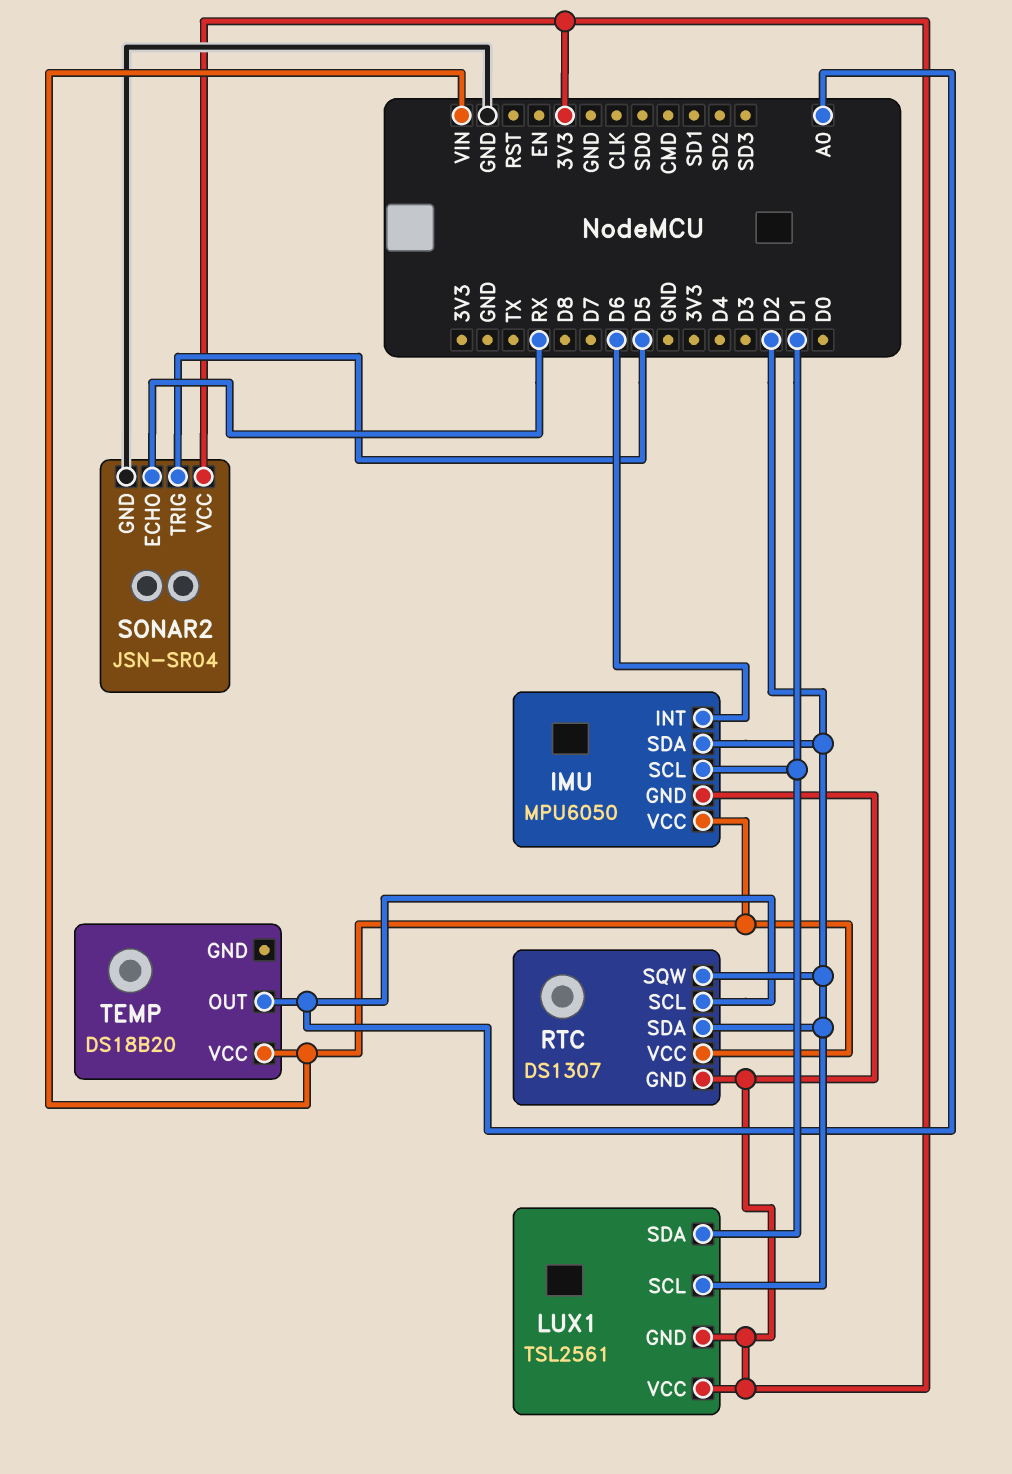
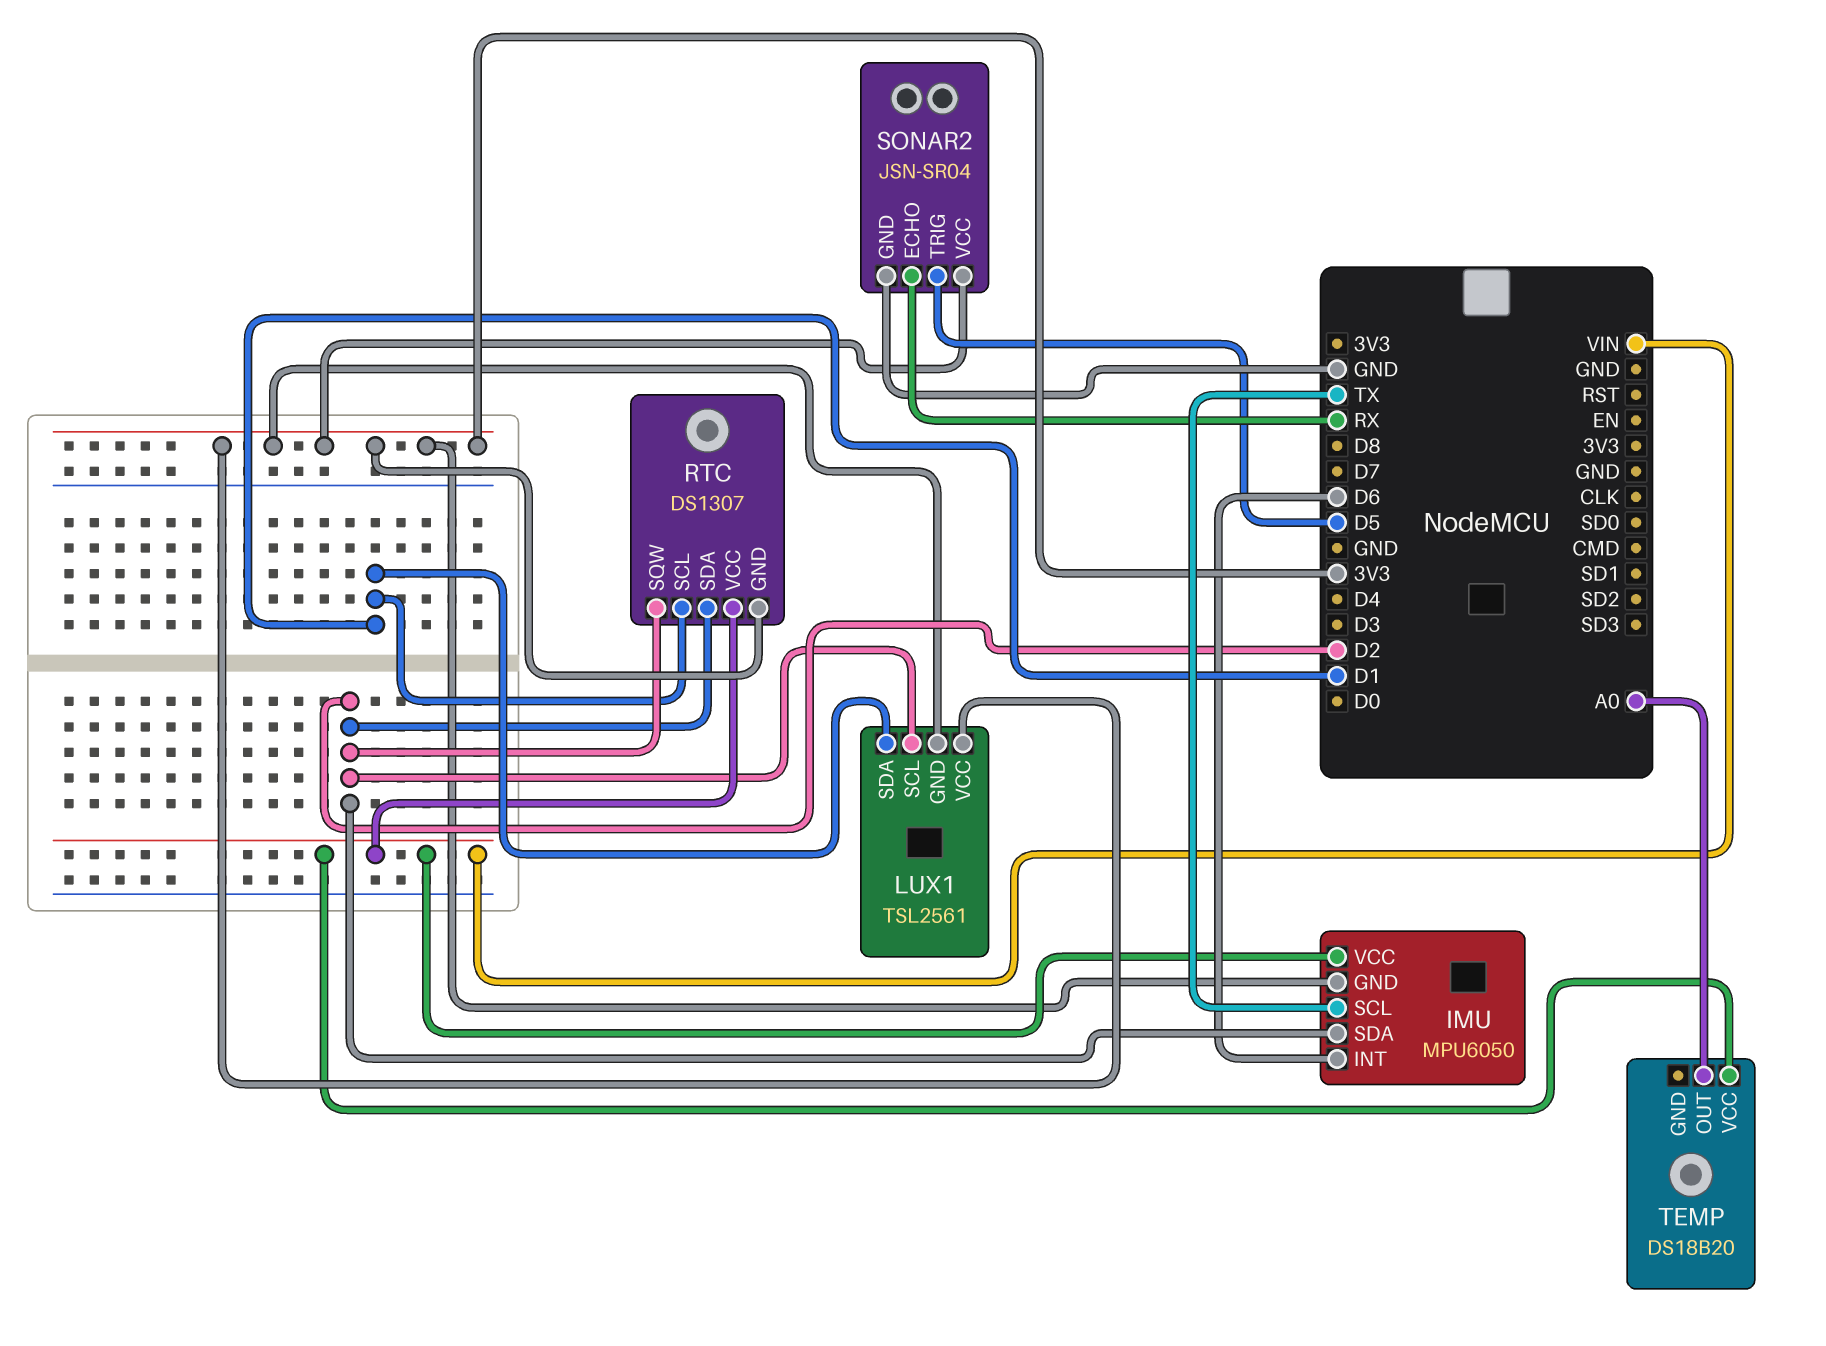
IMU pin SCL: D1 -> TX
RTC pin SCL: A0 -> D1

